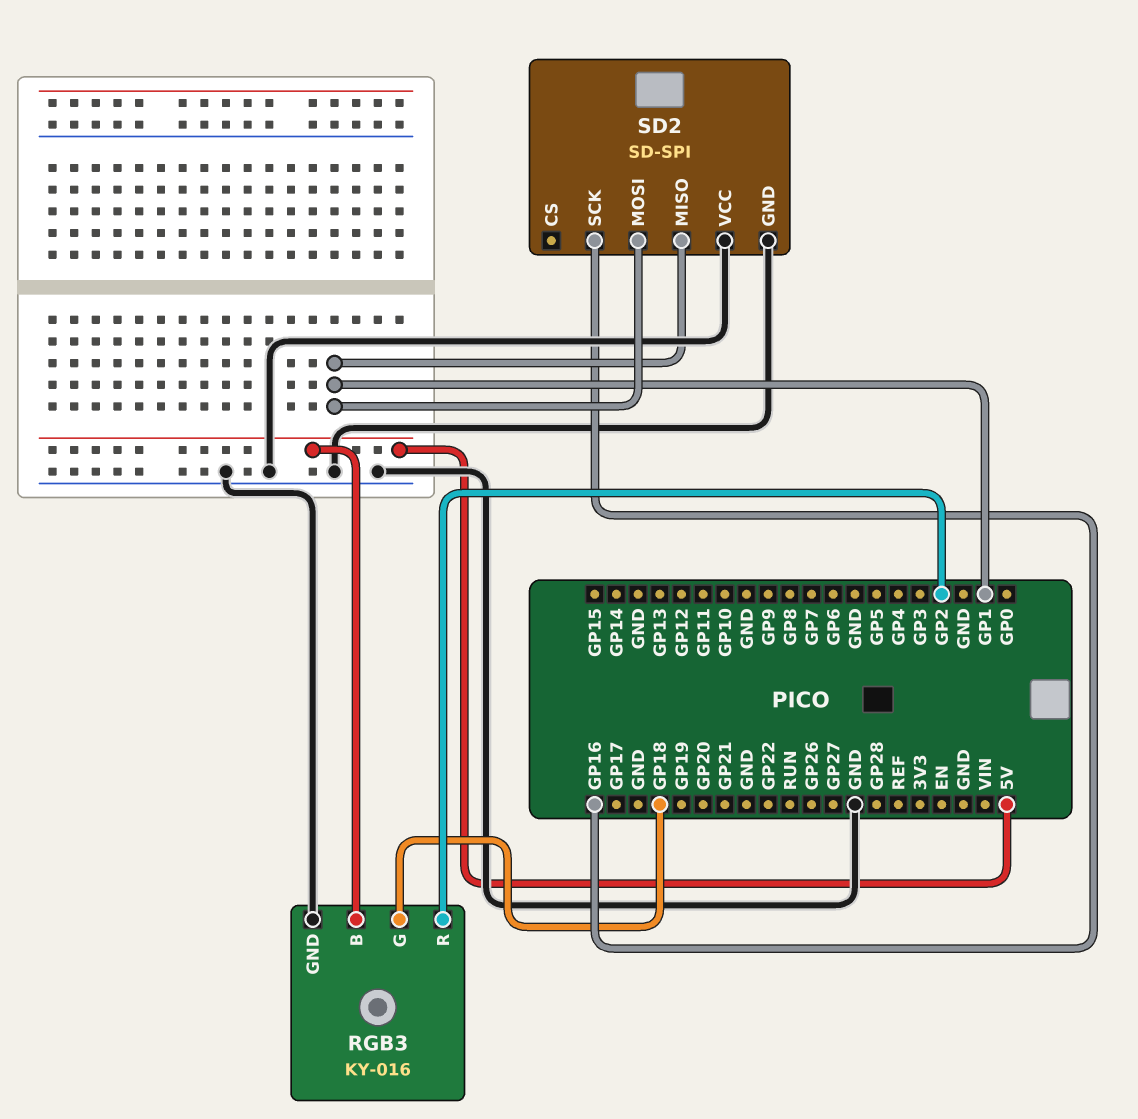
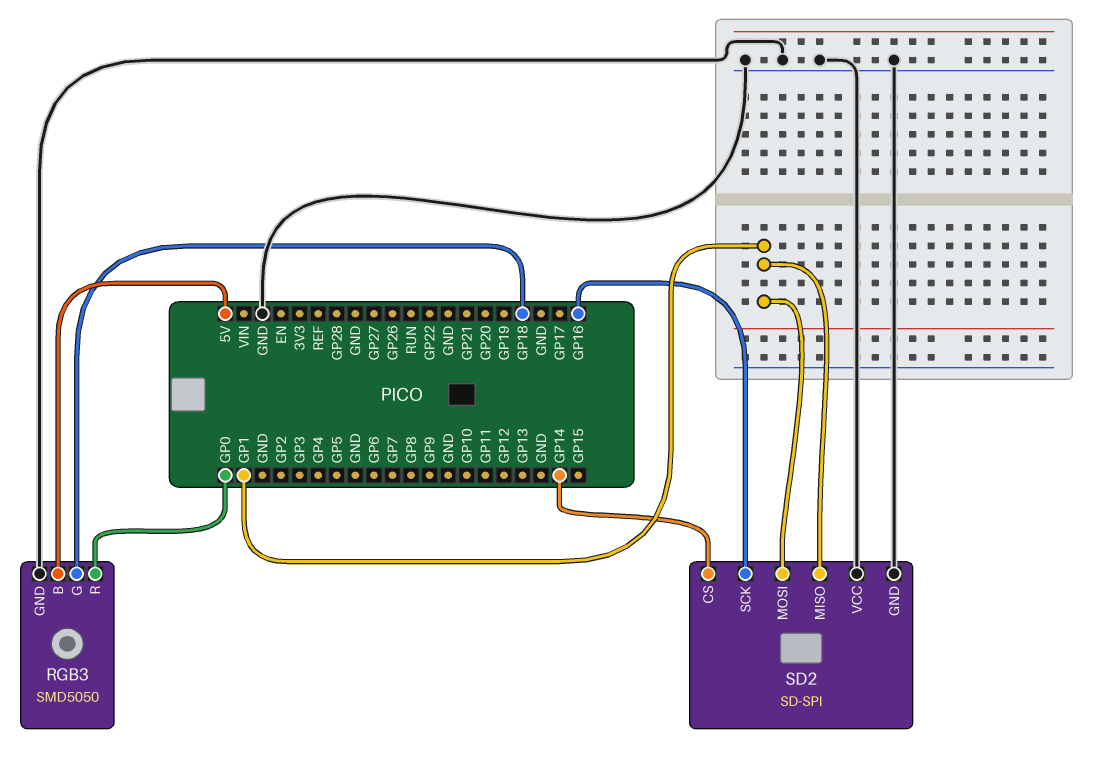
RGB3: KY-016 -> SMD5050
RGB3 pin R: GP2 -> GP0
SD2 pin CS: none -> GP14

